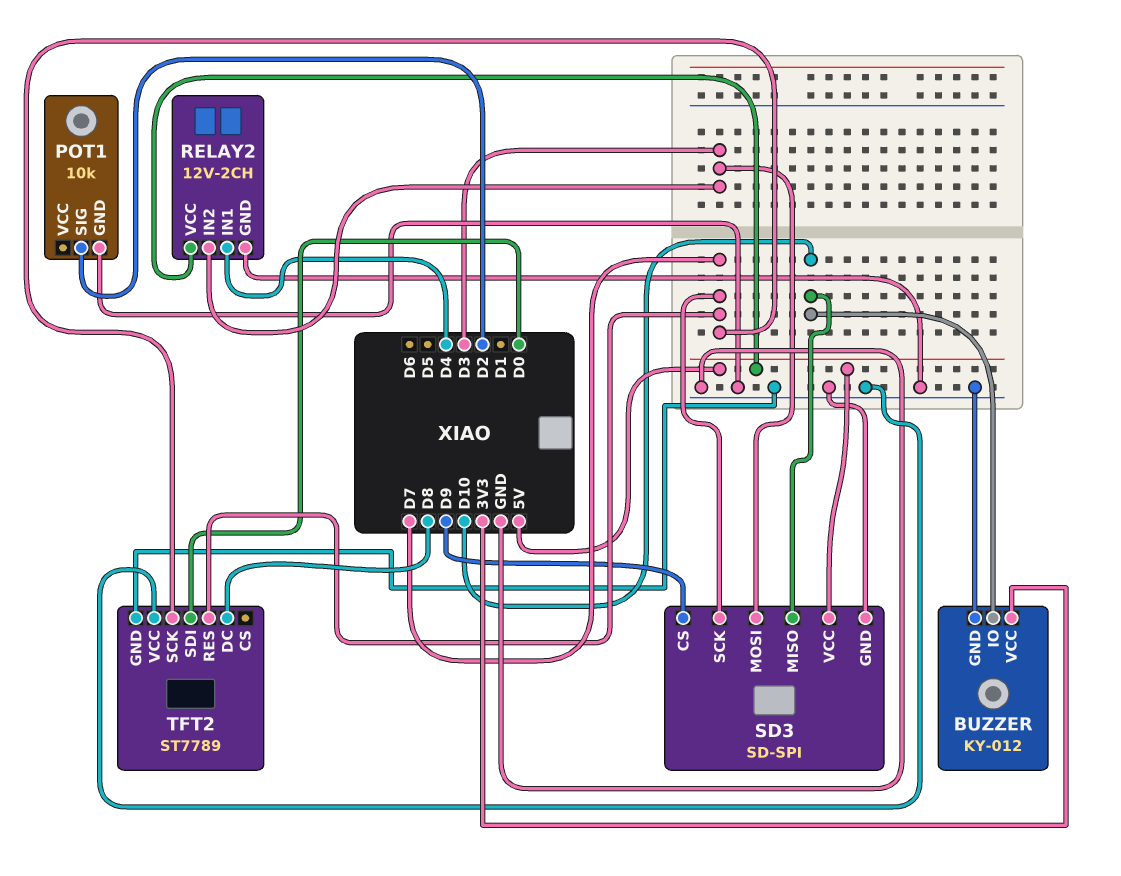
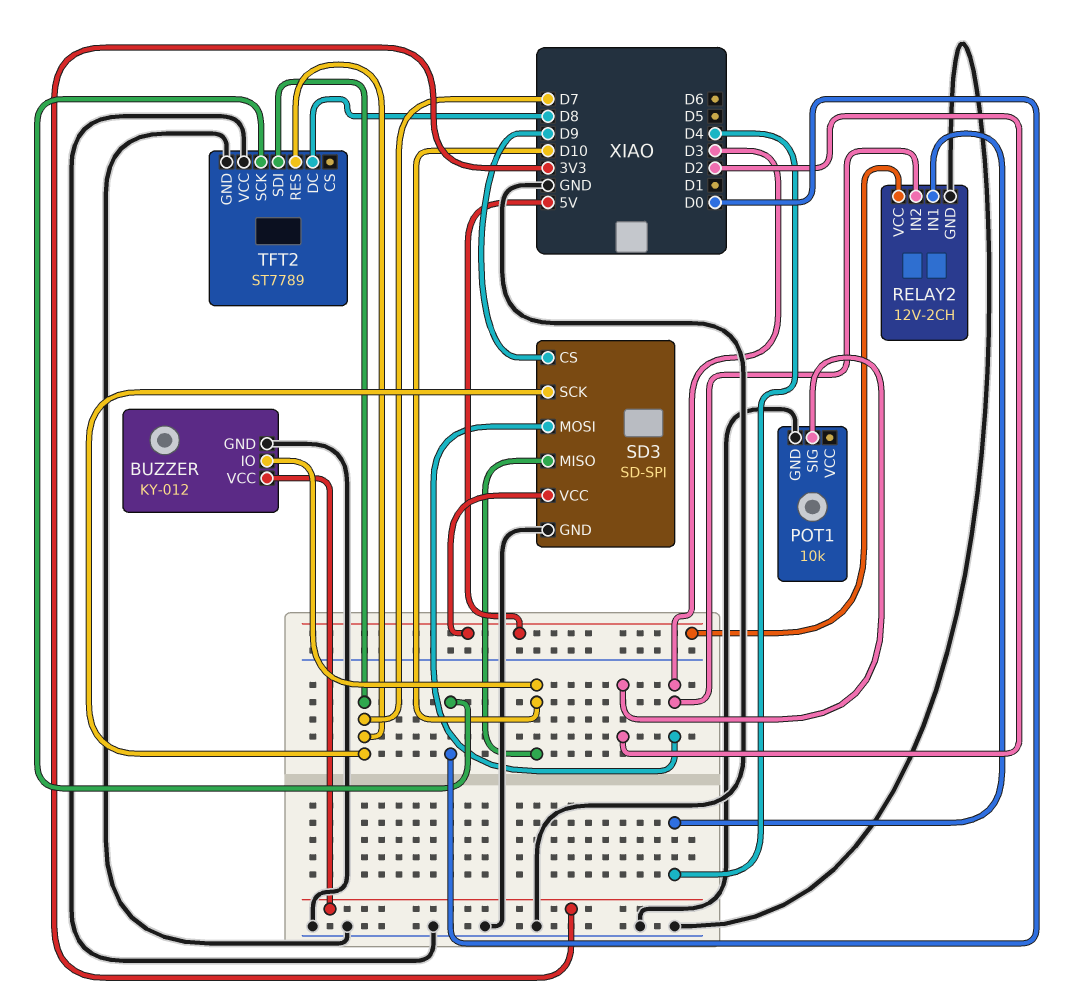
TFT2 pin SCK: D7 -> D0
TFT2 pin SDI: D0 -> D7

